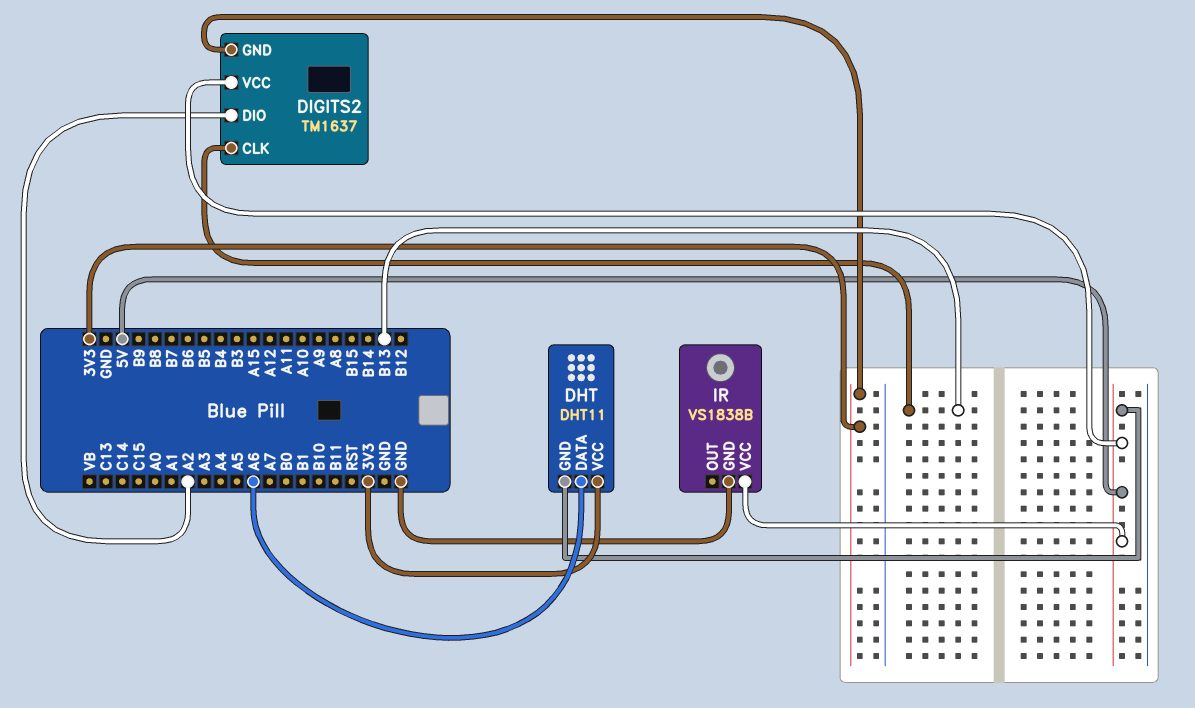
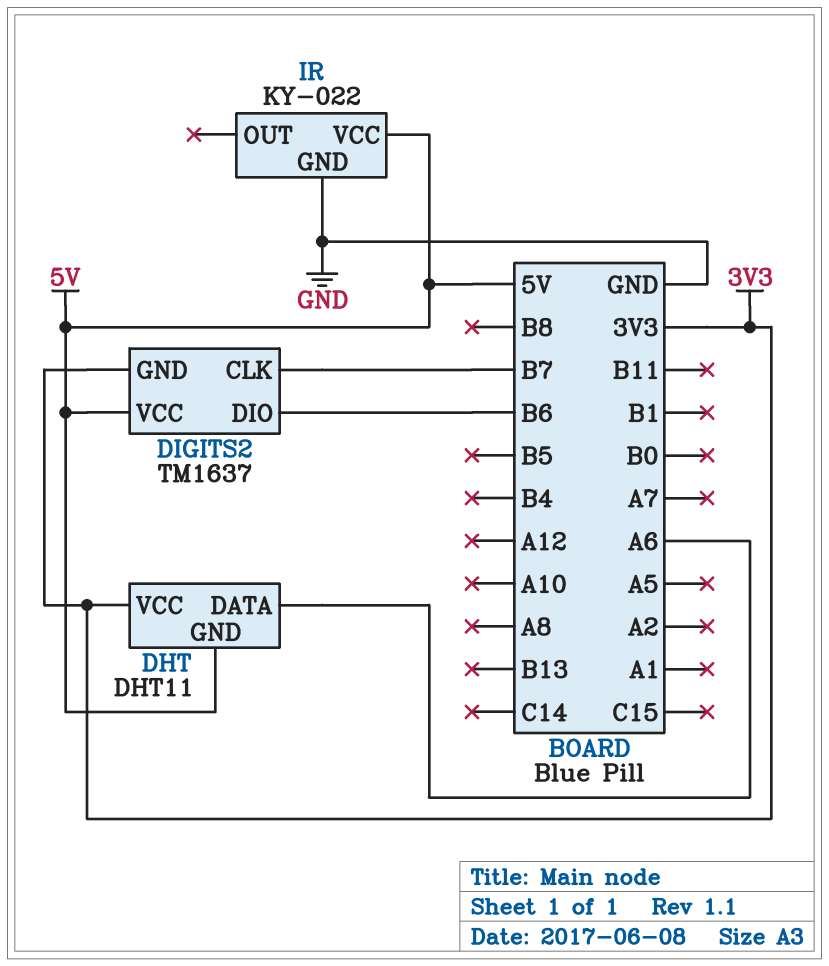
DIGITS2 pin CLK: B13 -> B7
DIGITS2 pin DIO: A2 -> B6
IR: VS1838B -> KY-022

